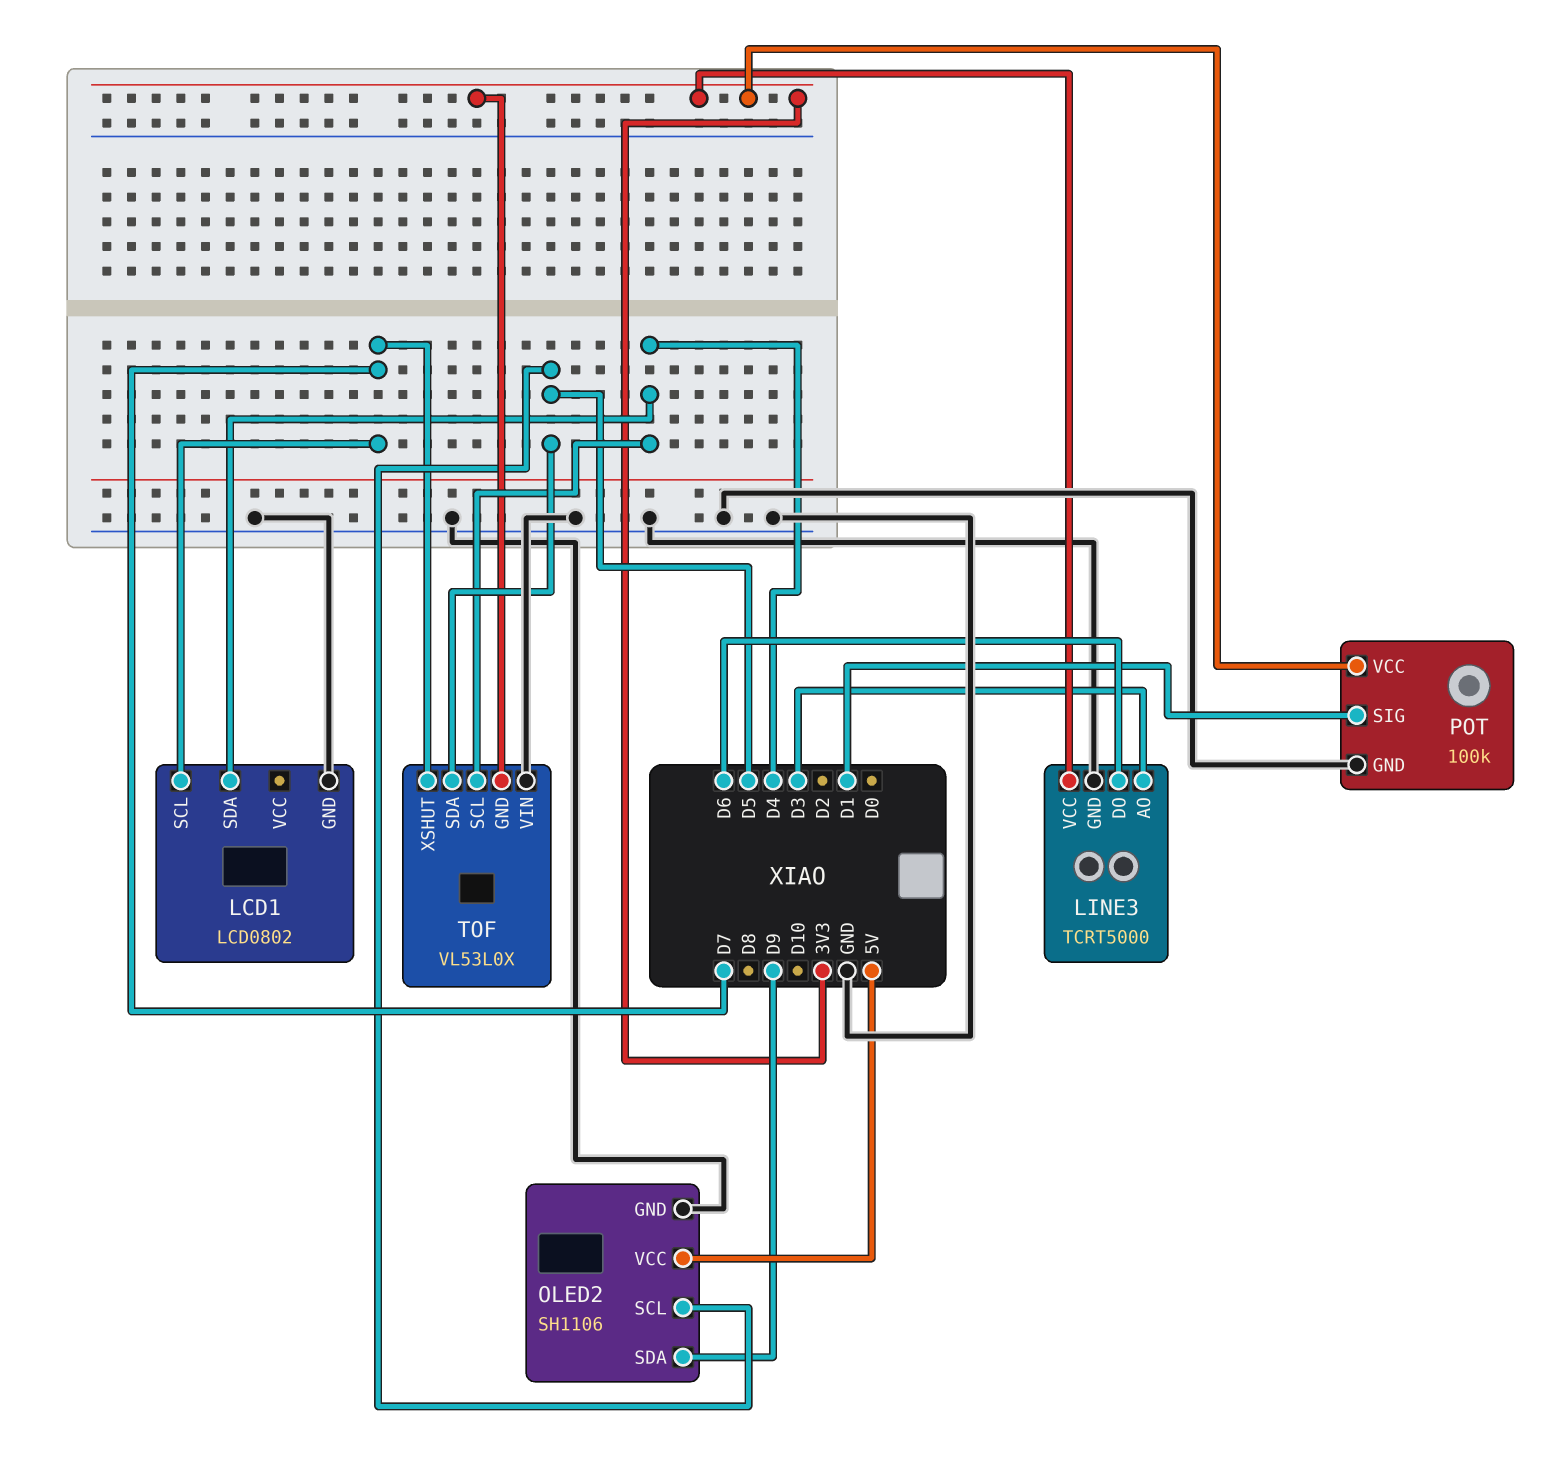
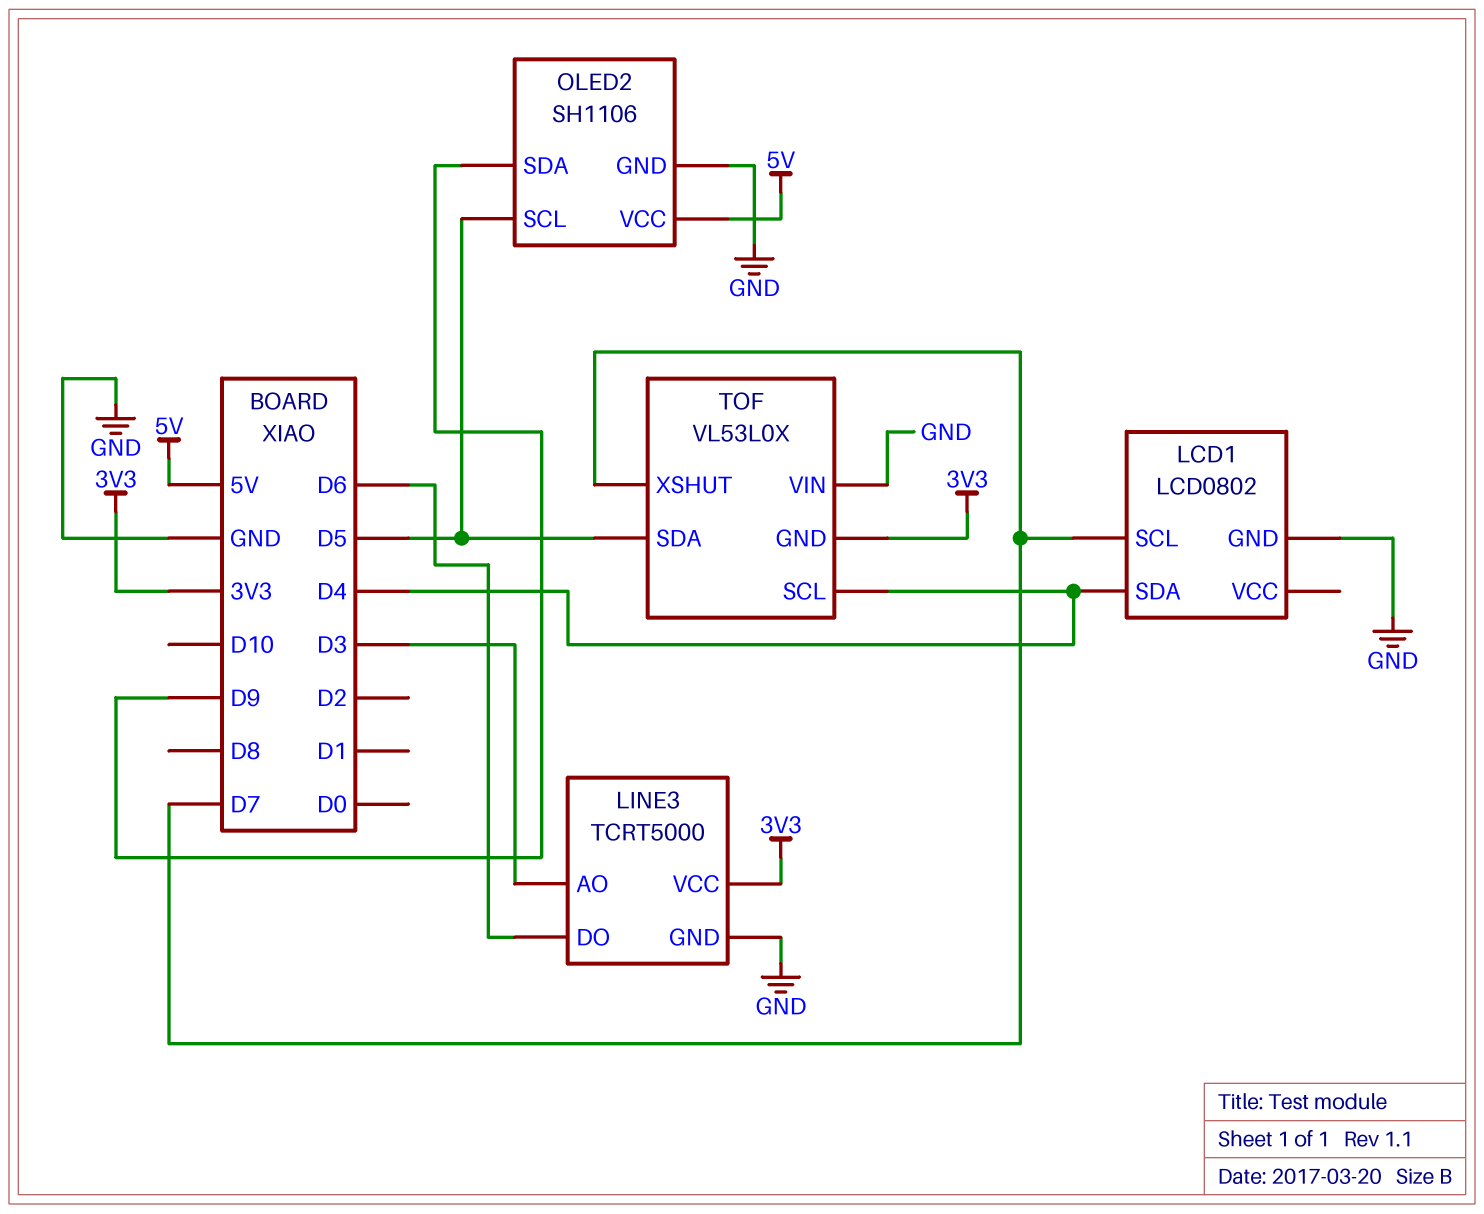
POT: 100k -> none
POT pin GND: GND -> none
POT pin SIG: D1 -> none
POT pin VCC: 3V3 -> none

